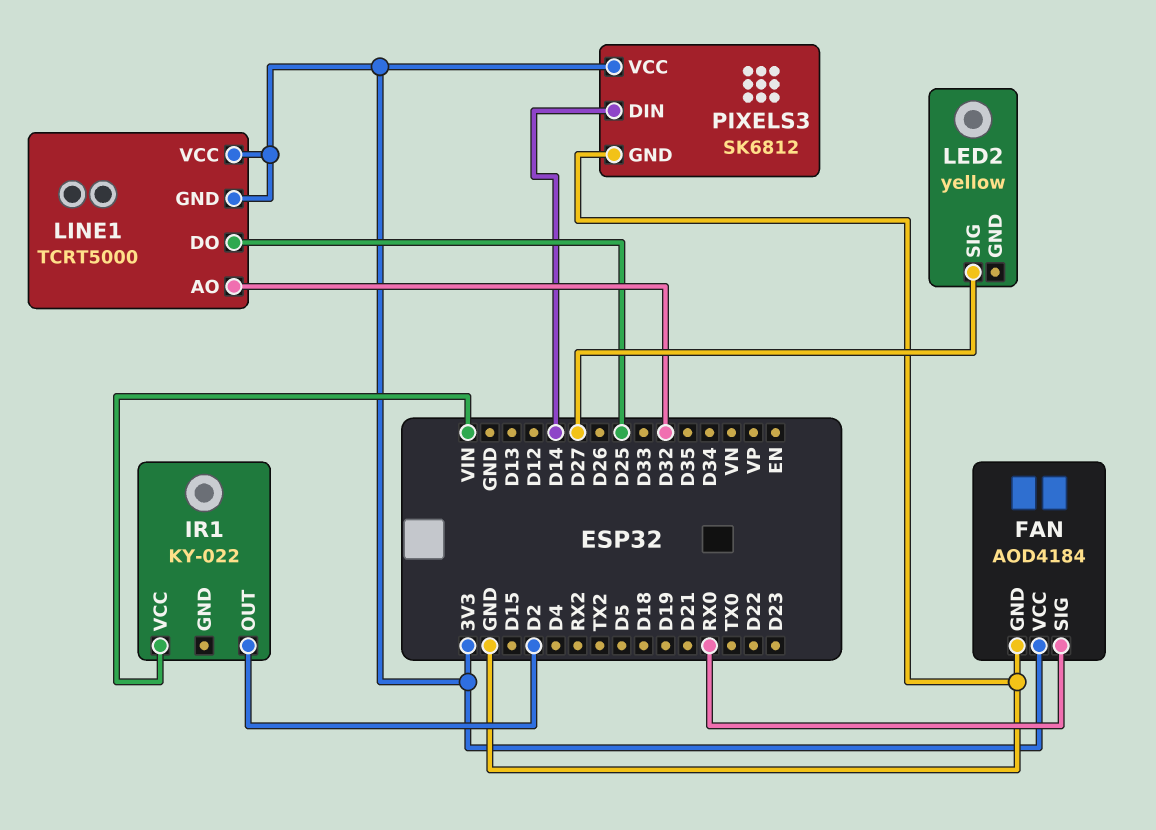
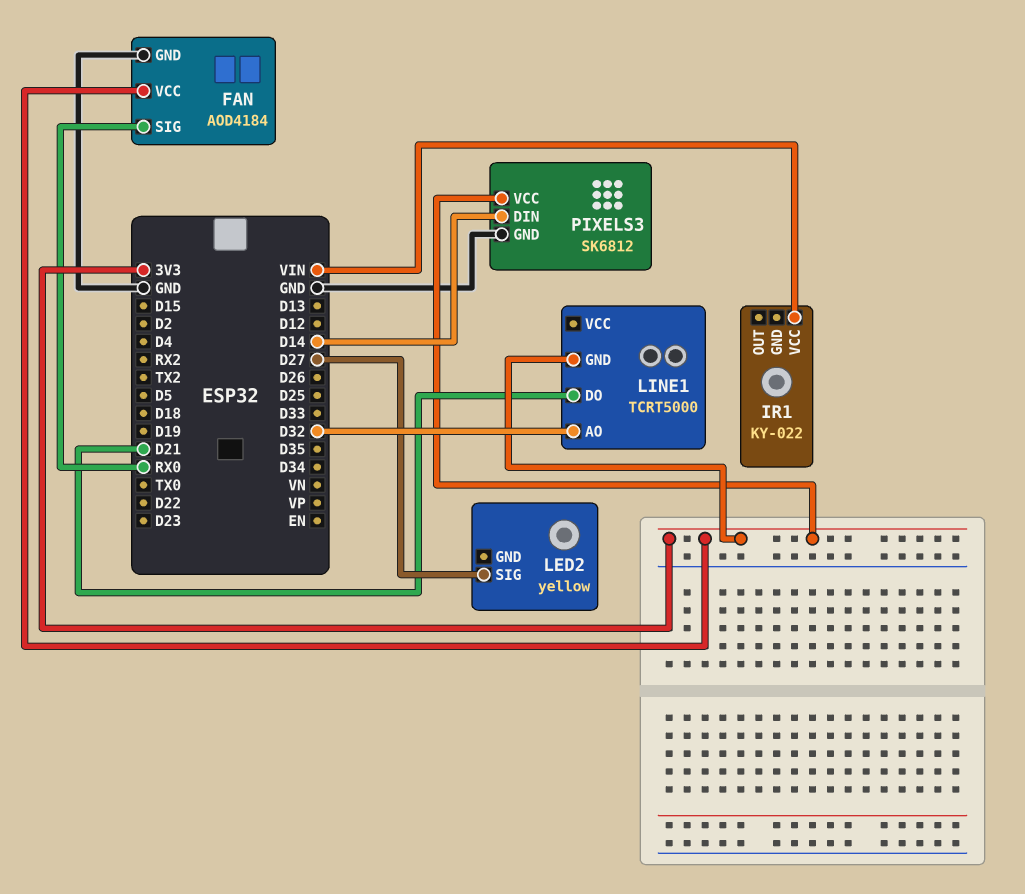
IR1 pin OUT: D2 -> none
LINE1 pin DO: D25 -> D21
LINE1 pin VCC: 3V3 -> none

